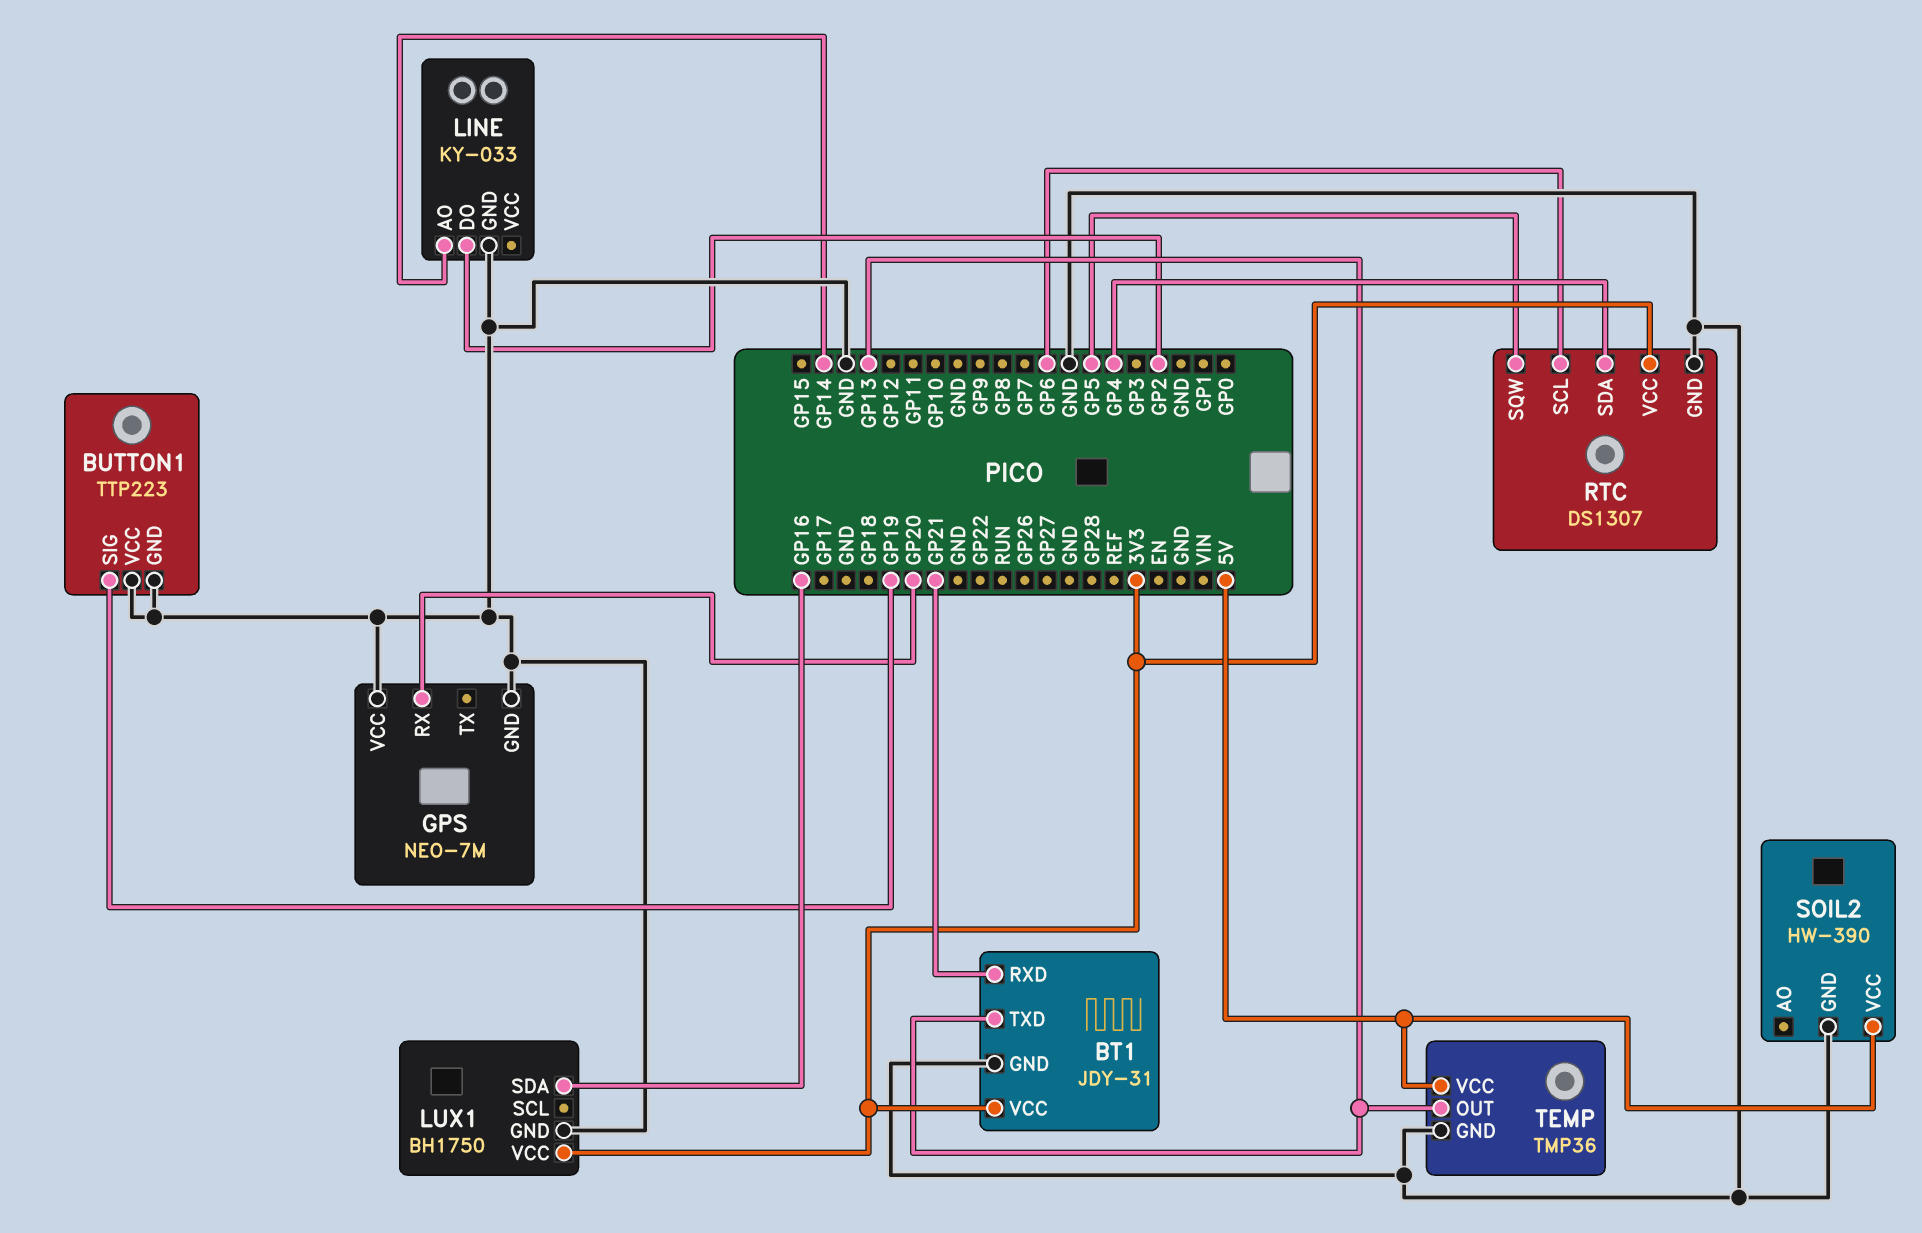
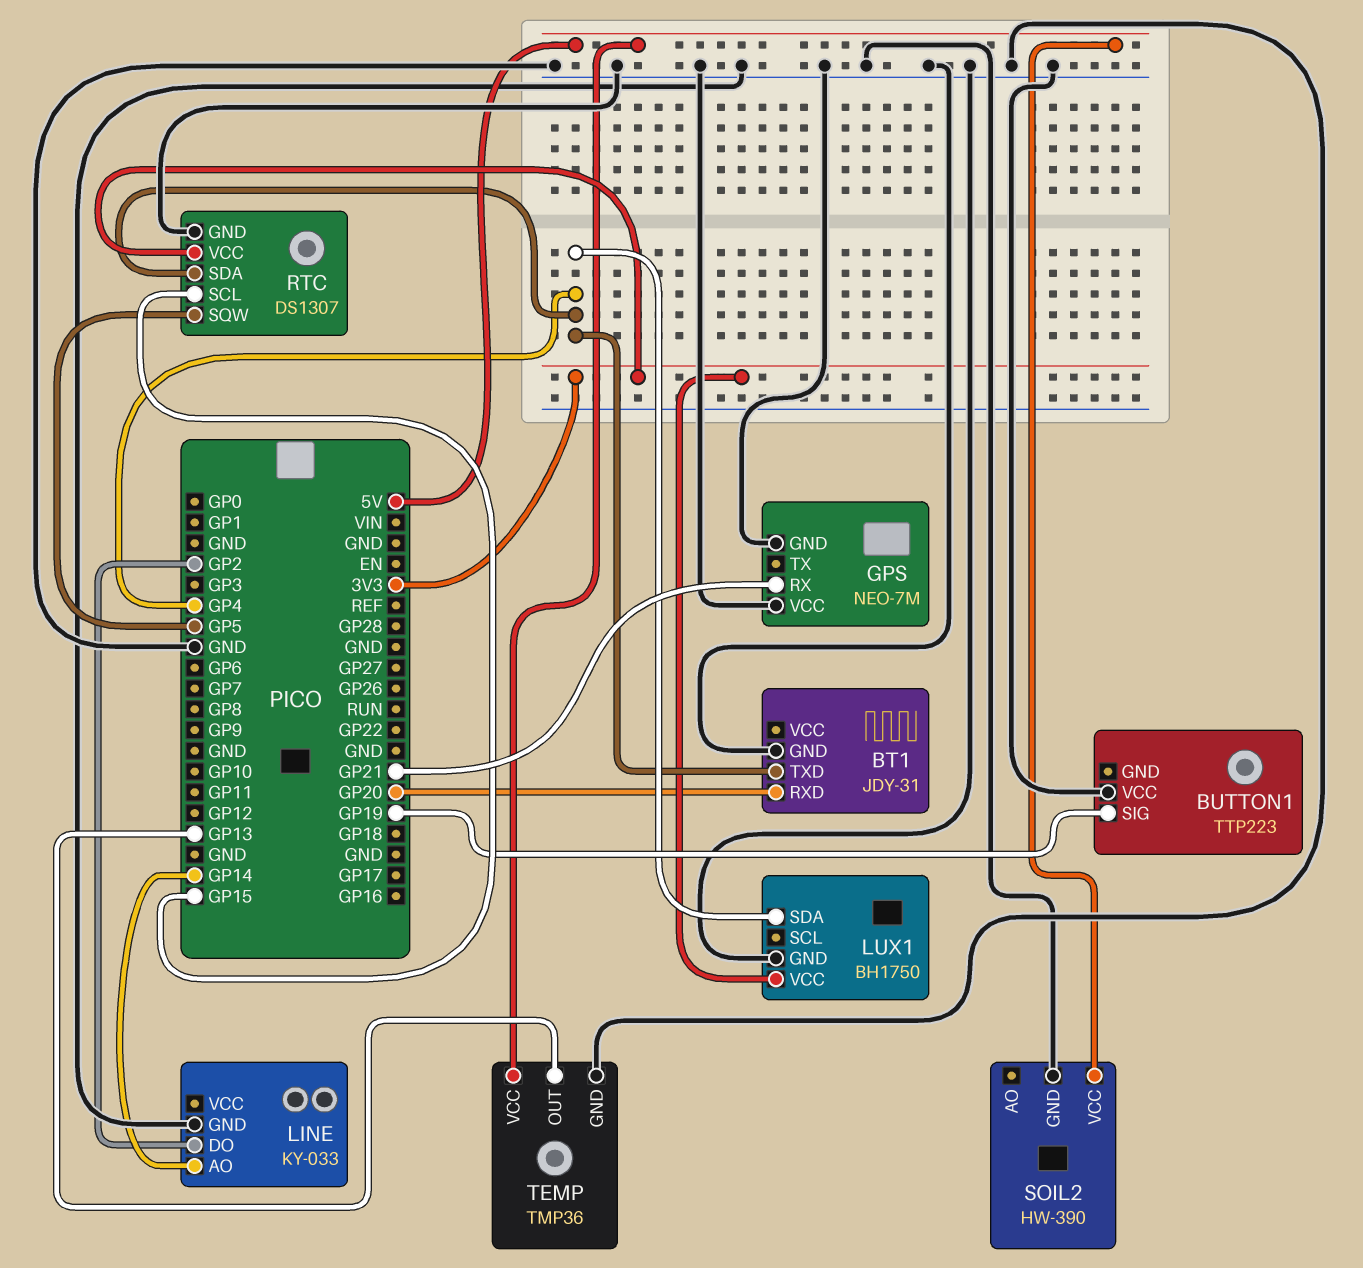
BT1 pin RXD: GP21 -> GP20
BT1 pin TXD: GP13 -> GP4
BT1 pin VCC: 3V3 -> none
BUTTON1 pin GND: GND -> none
GPS pin RX: GP20 -> GP21
LUX1 pin SDA: GP16 -> GP4
RTC pin SCL: GP6 -> GP15

